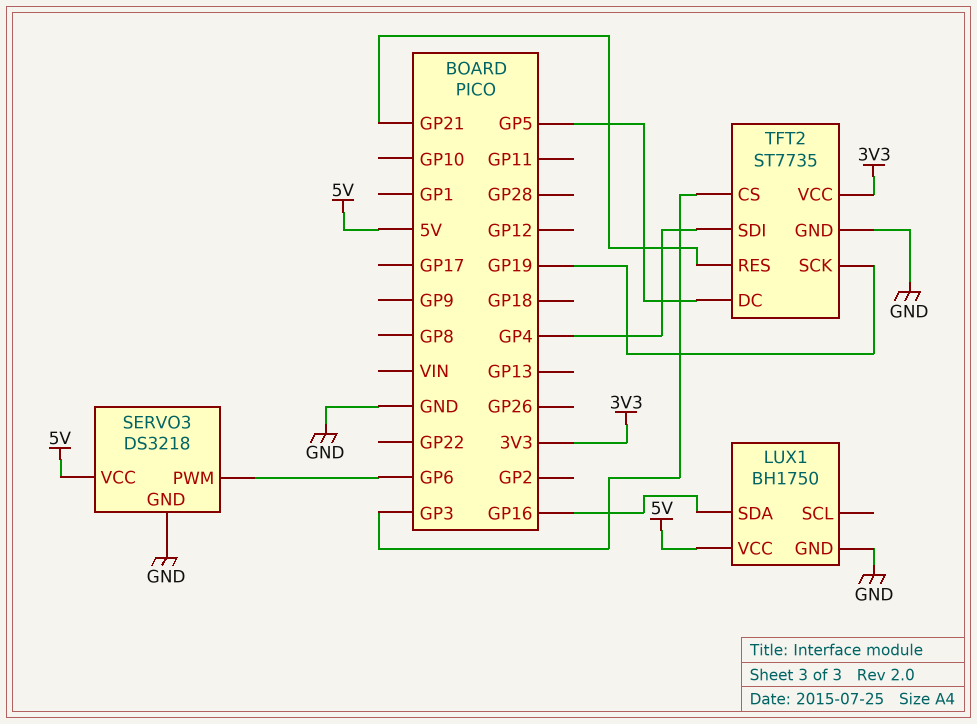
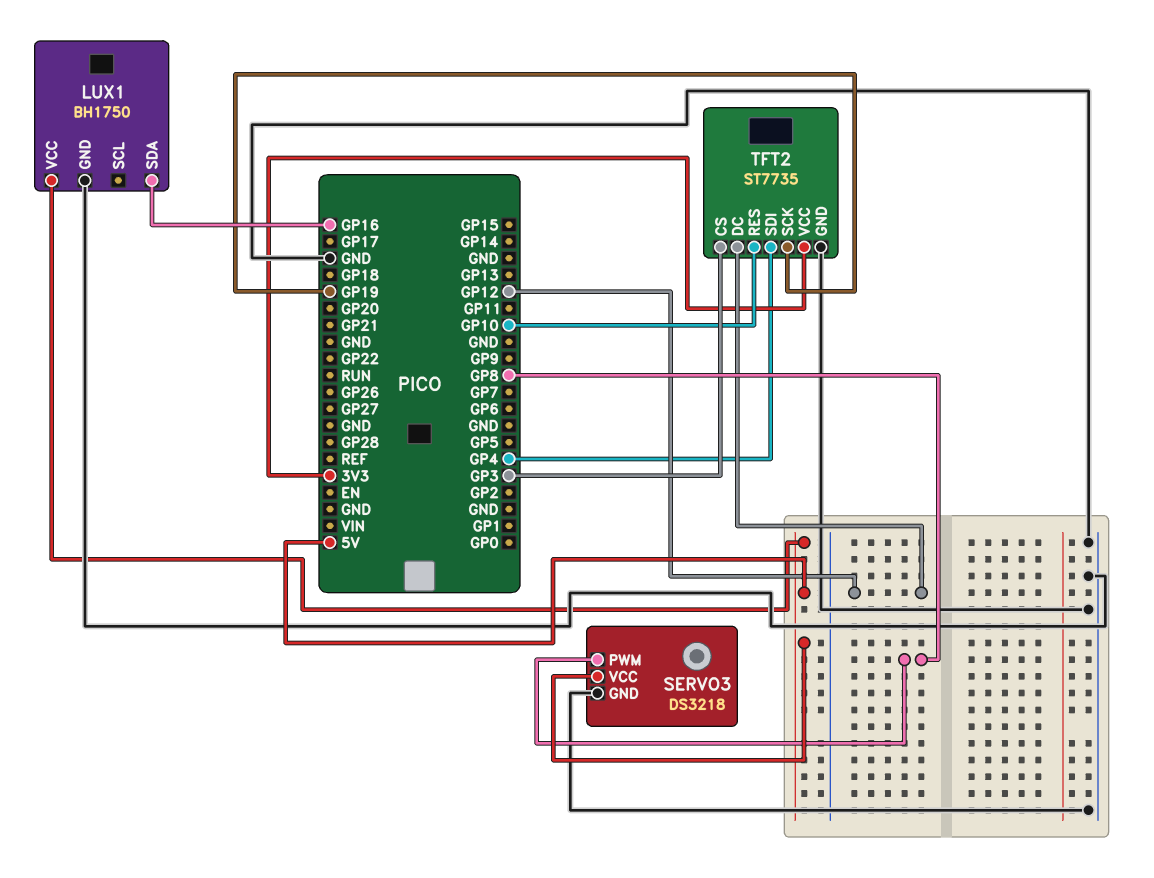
SERVO3 pin PWM: GP6 -> GP8
TFT2 pin DC: GP5 -> GP12
TFT2 pin RES: GP21 -> GP10

